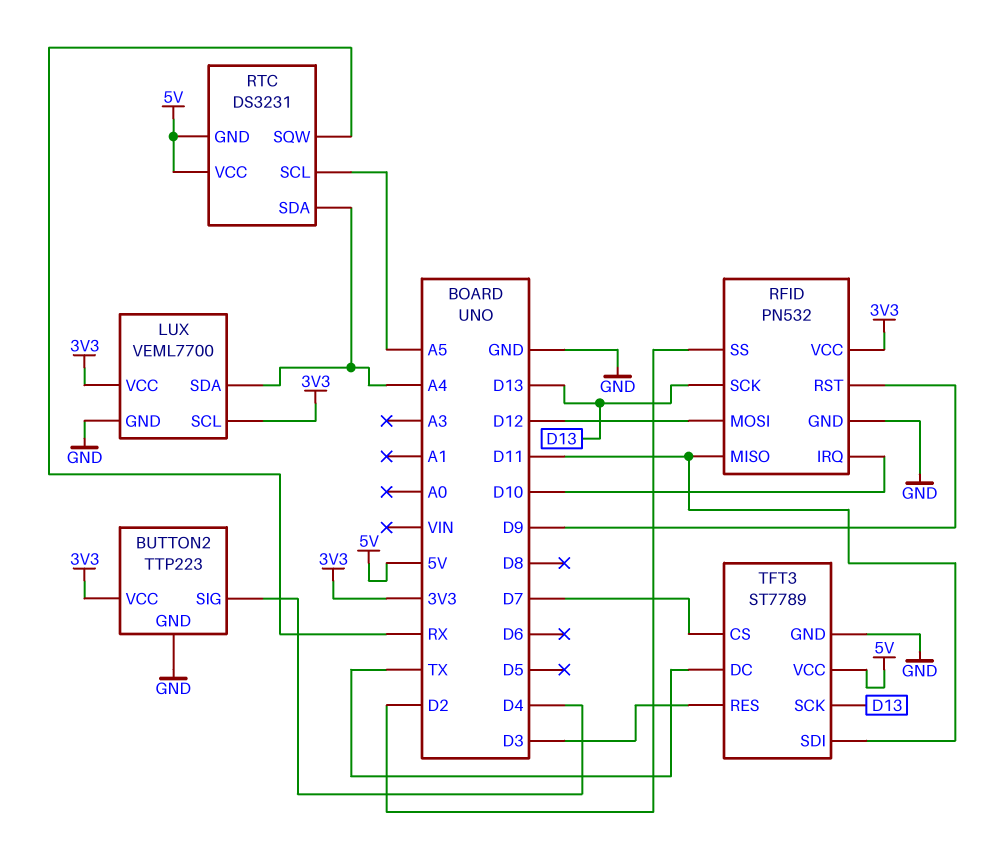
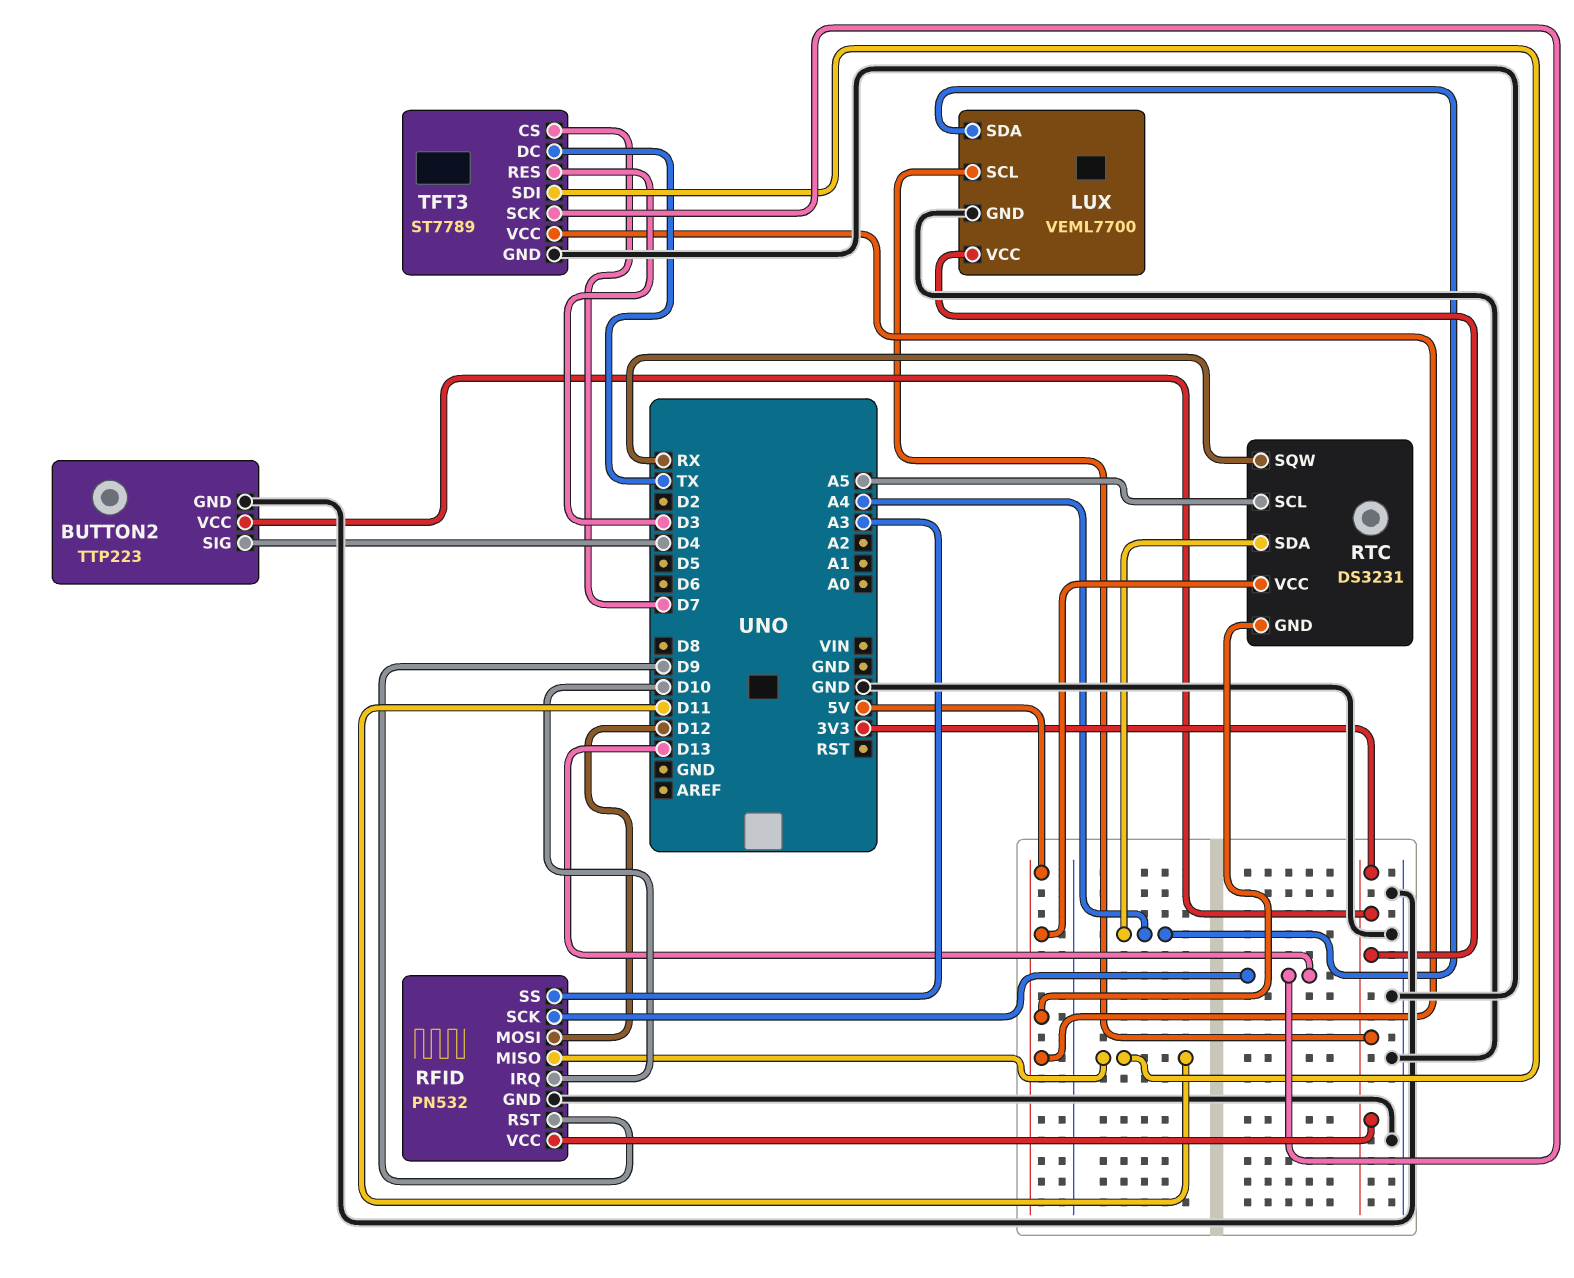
RFID pin SS: D2 -> A3

